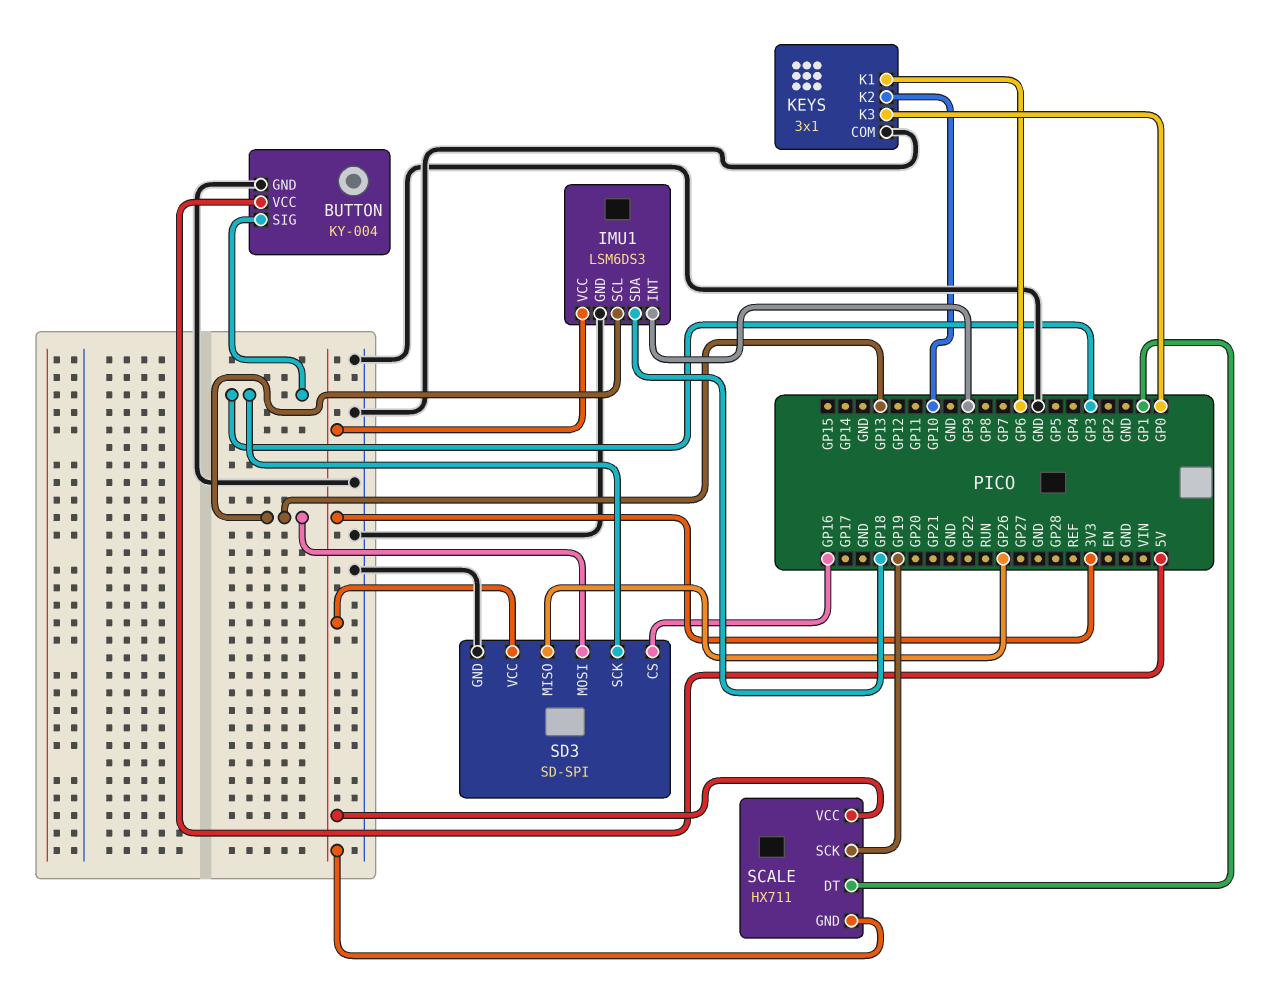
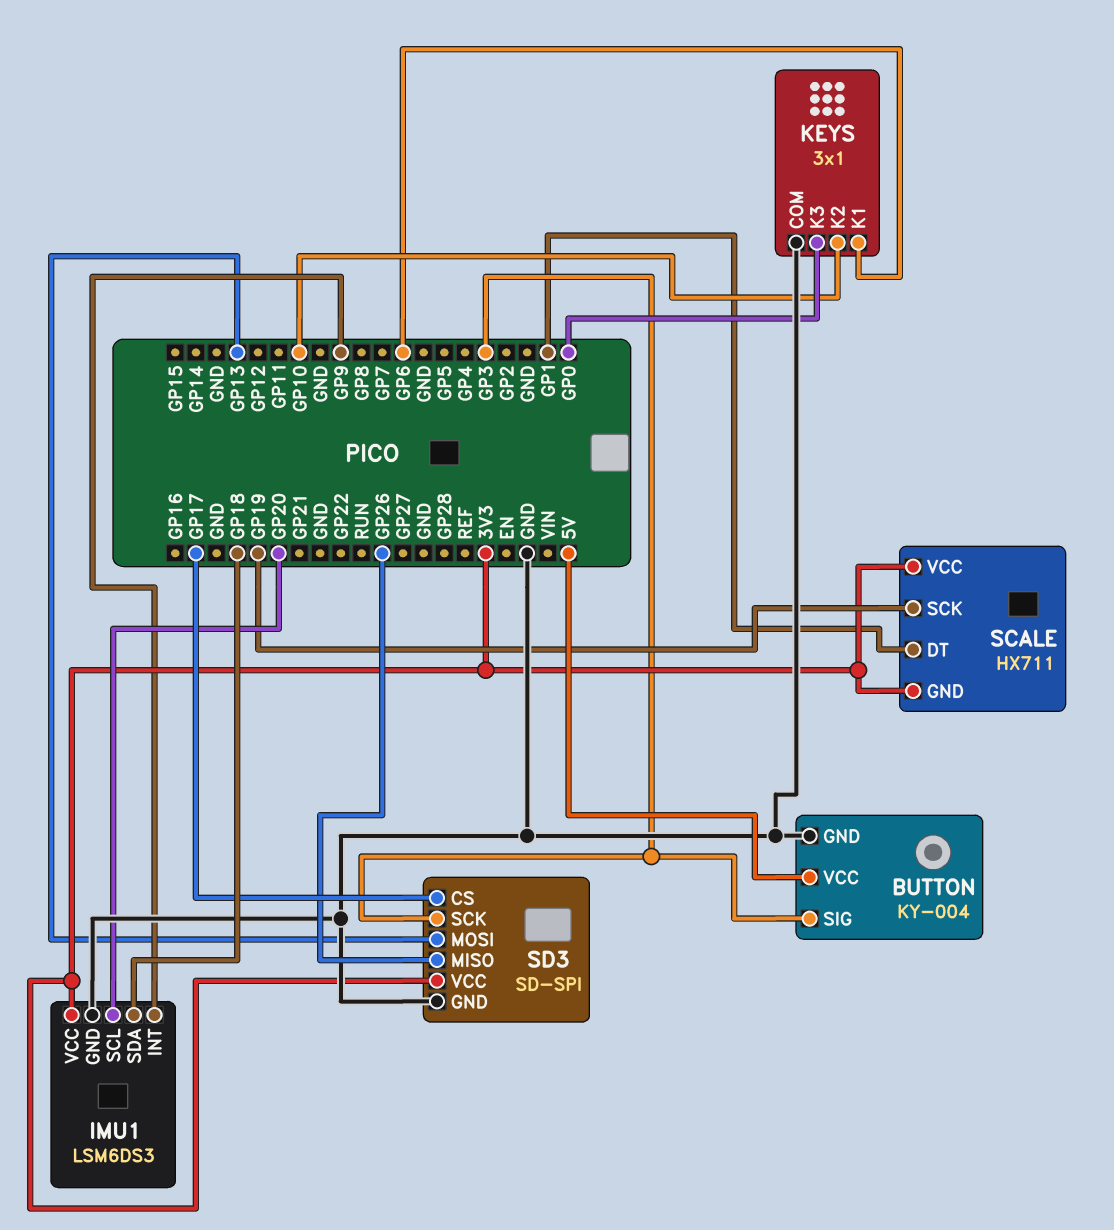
IMU1 pin SCL: GP13 -> GP20
SD3 pin CS: GP16 -> GP17

